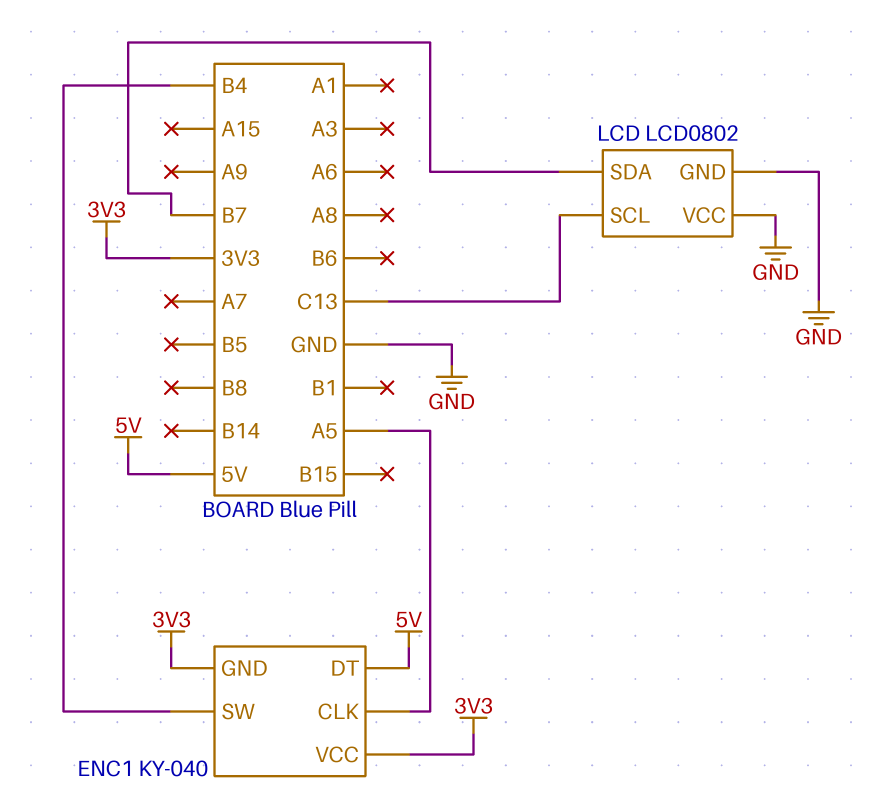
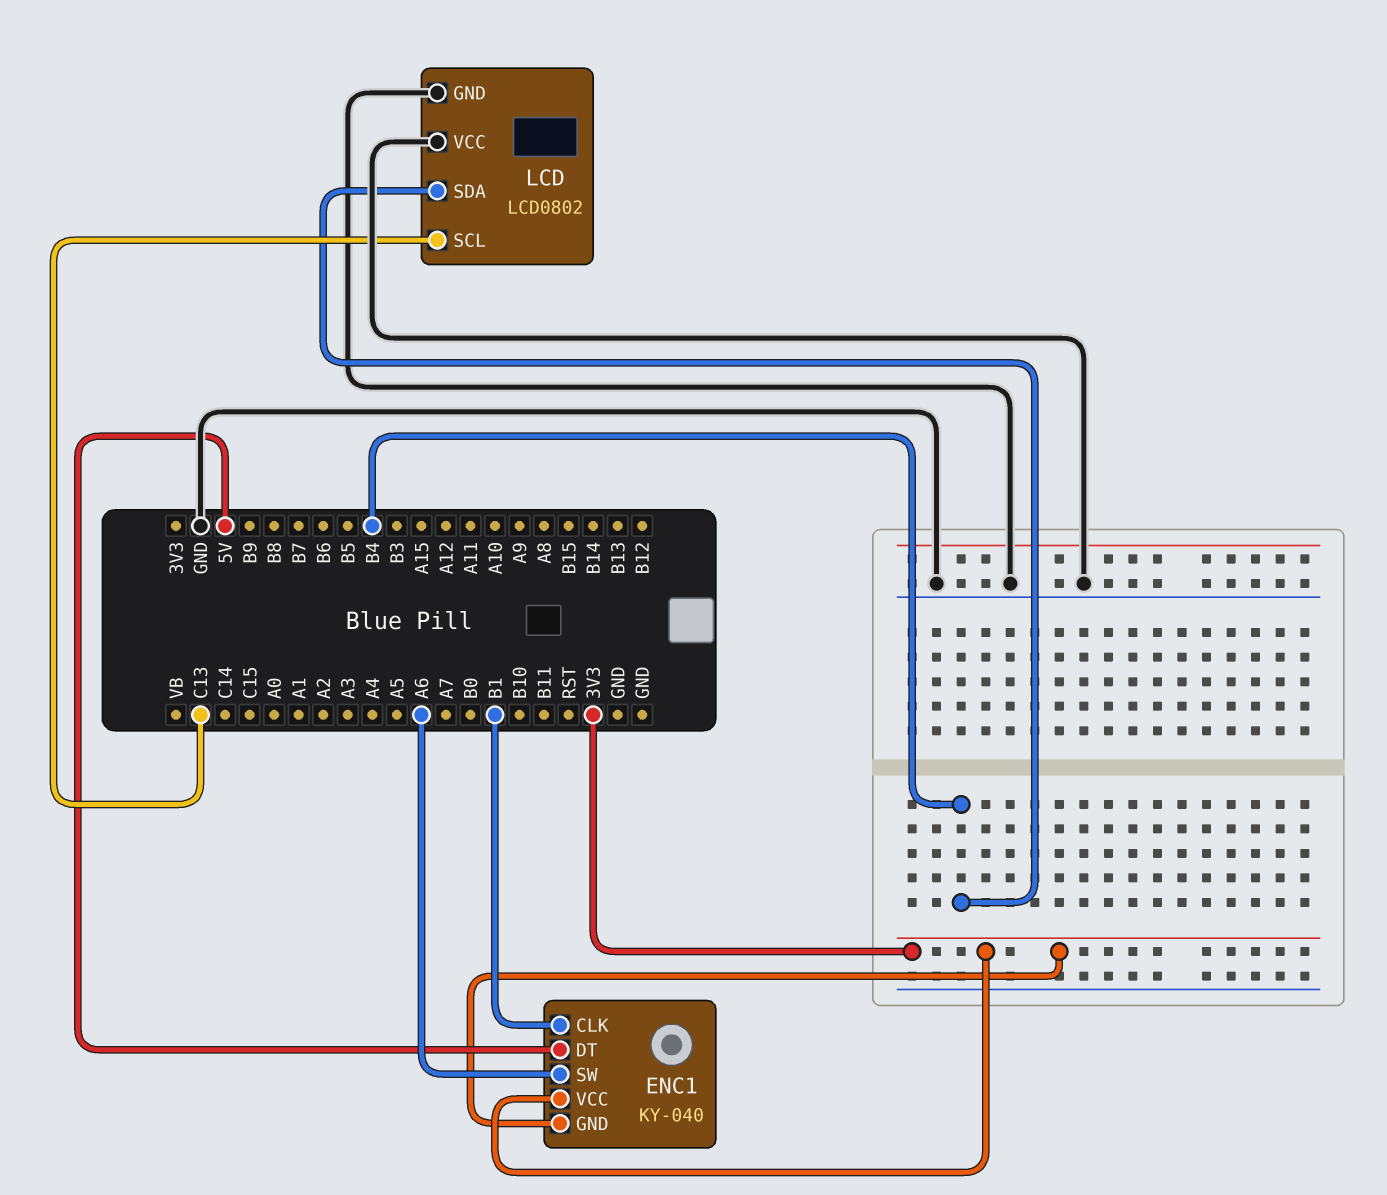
ENC1 pin CLK: A5 -> B1
ENC1 pin SW: B4 -> A6
LCD pin SDA: B7 -> B4

